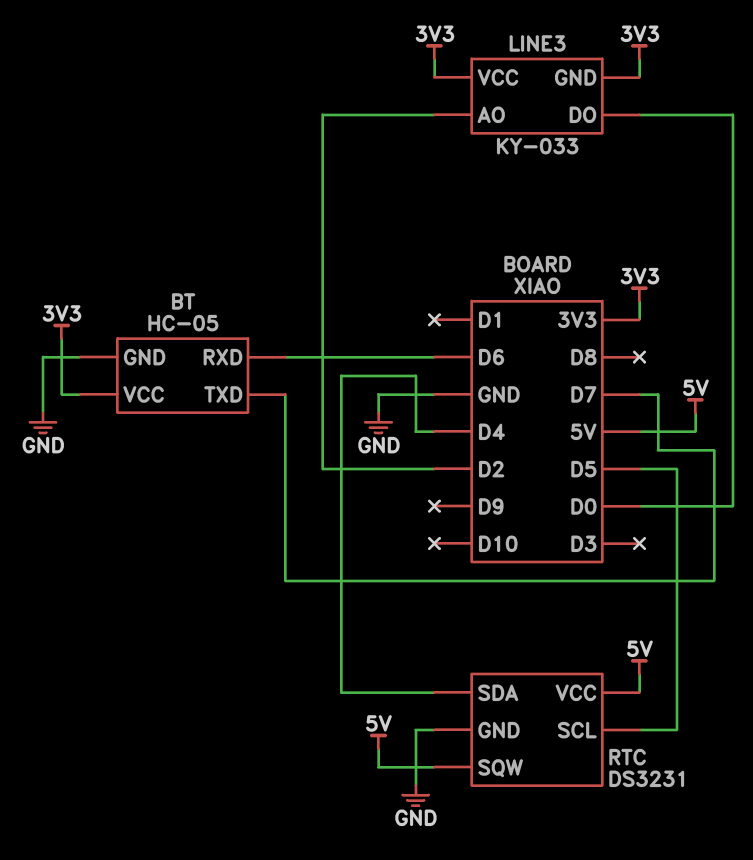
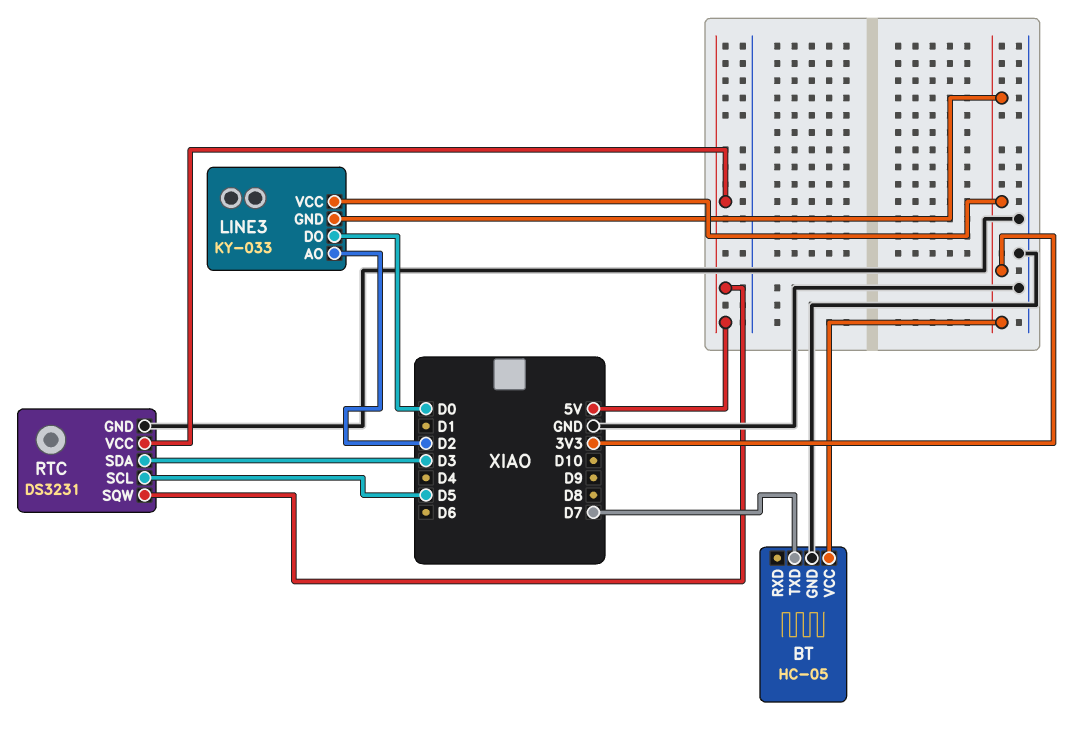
BT pin RXD: D6 -> none
RTC pin SDA: D4 -> D3

